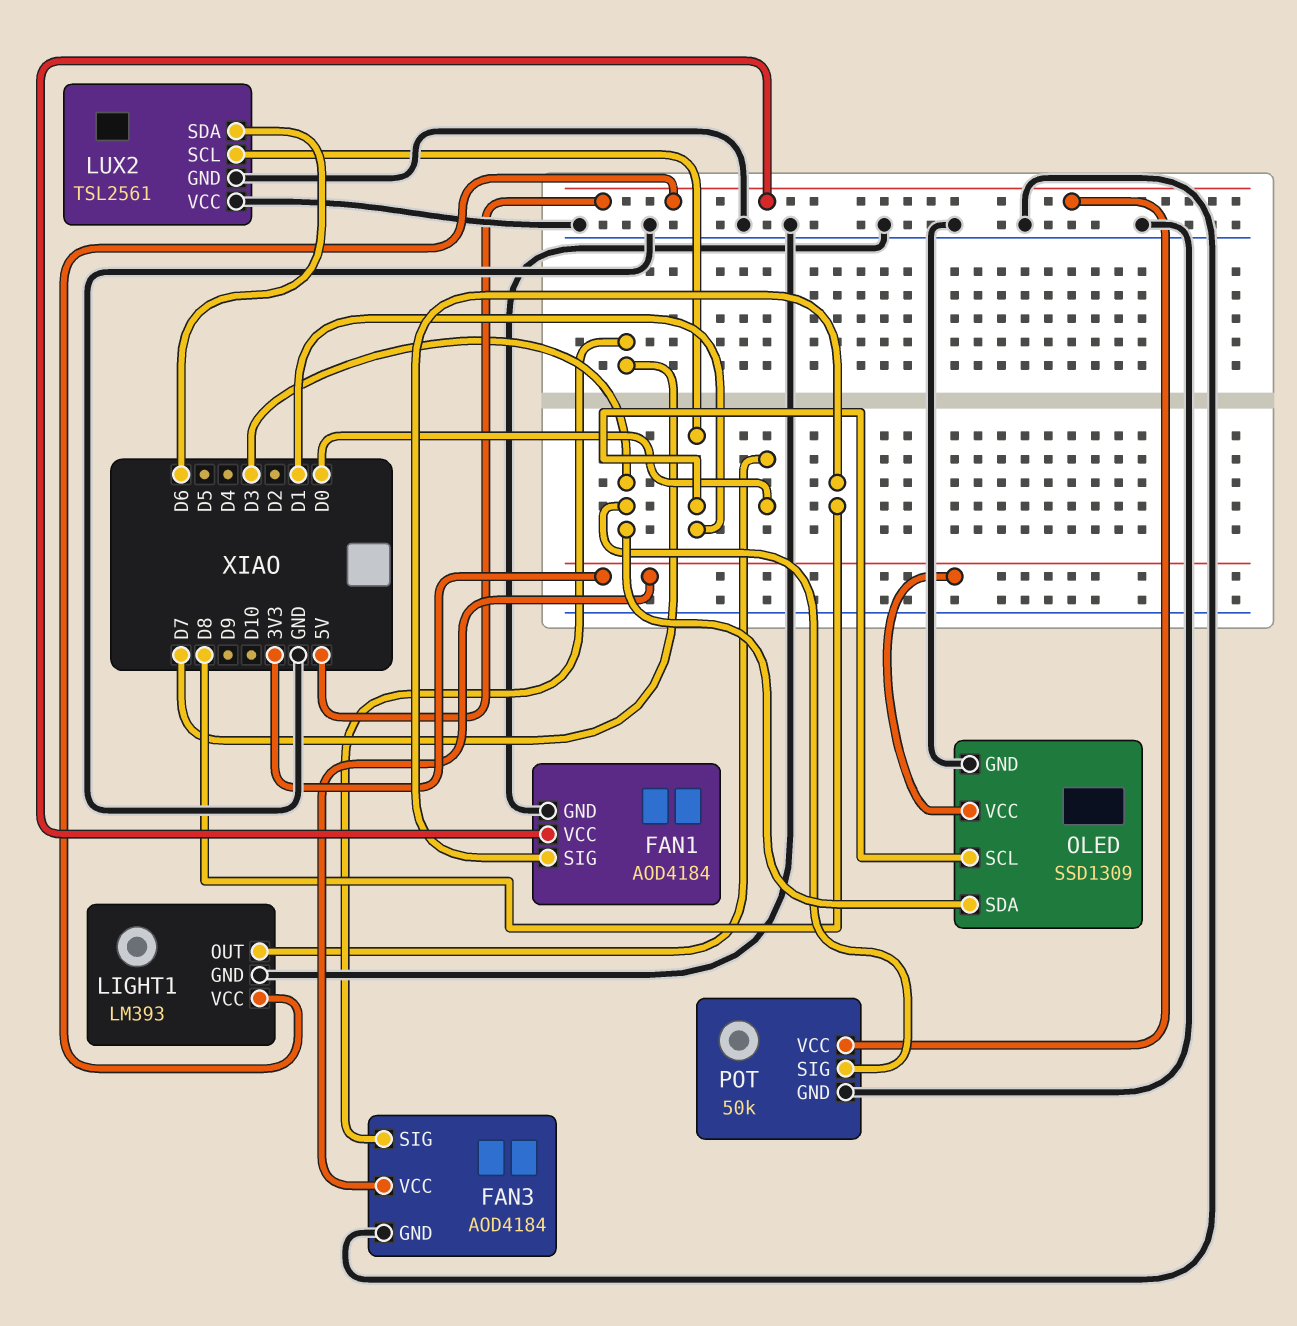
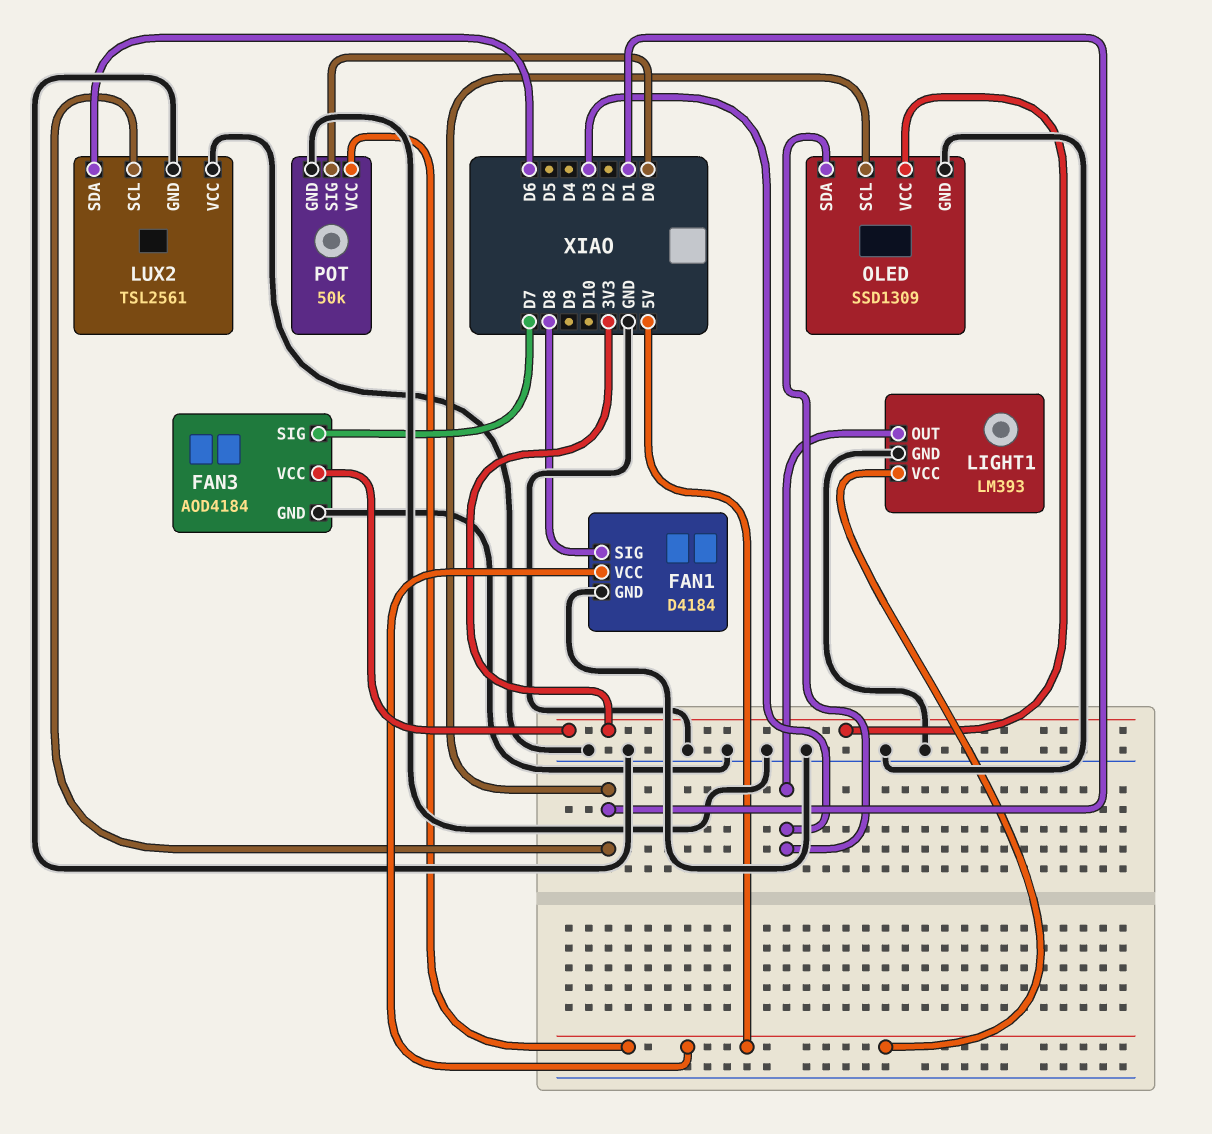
FAN1: AOD4184 -> D4184
LIGHT1 pin OUT: D0 -> D3
POT pin SIG: D3 -> D0

